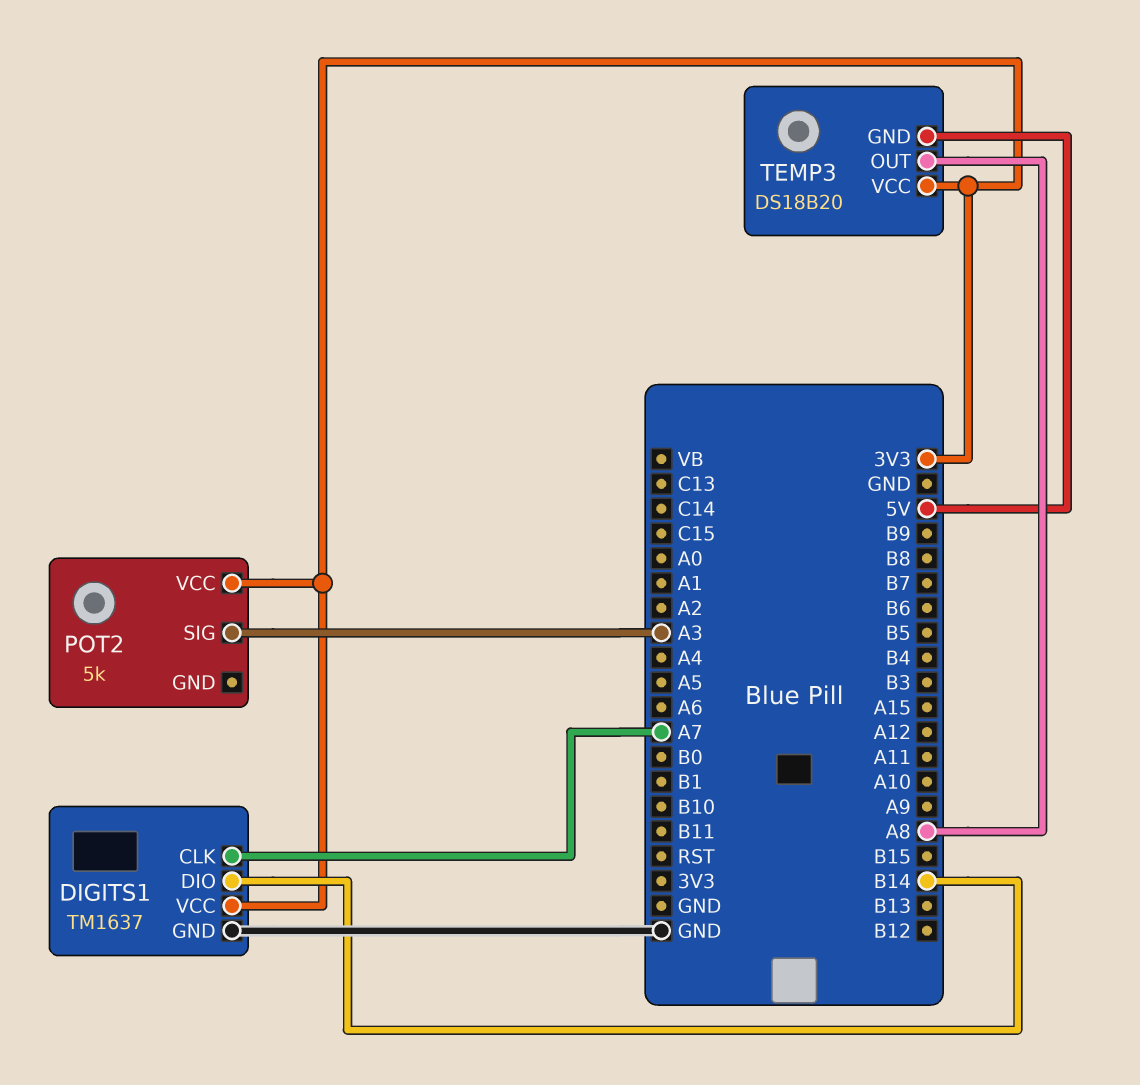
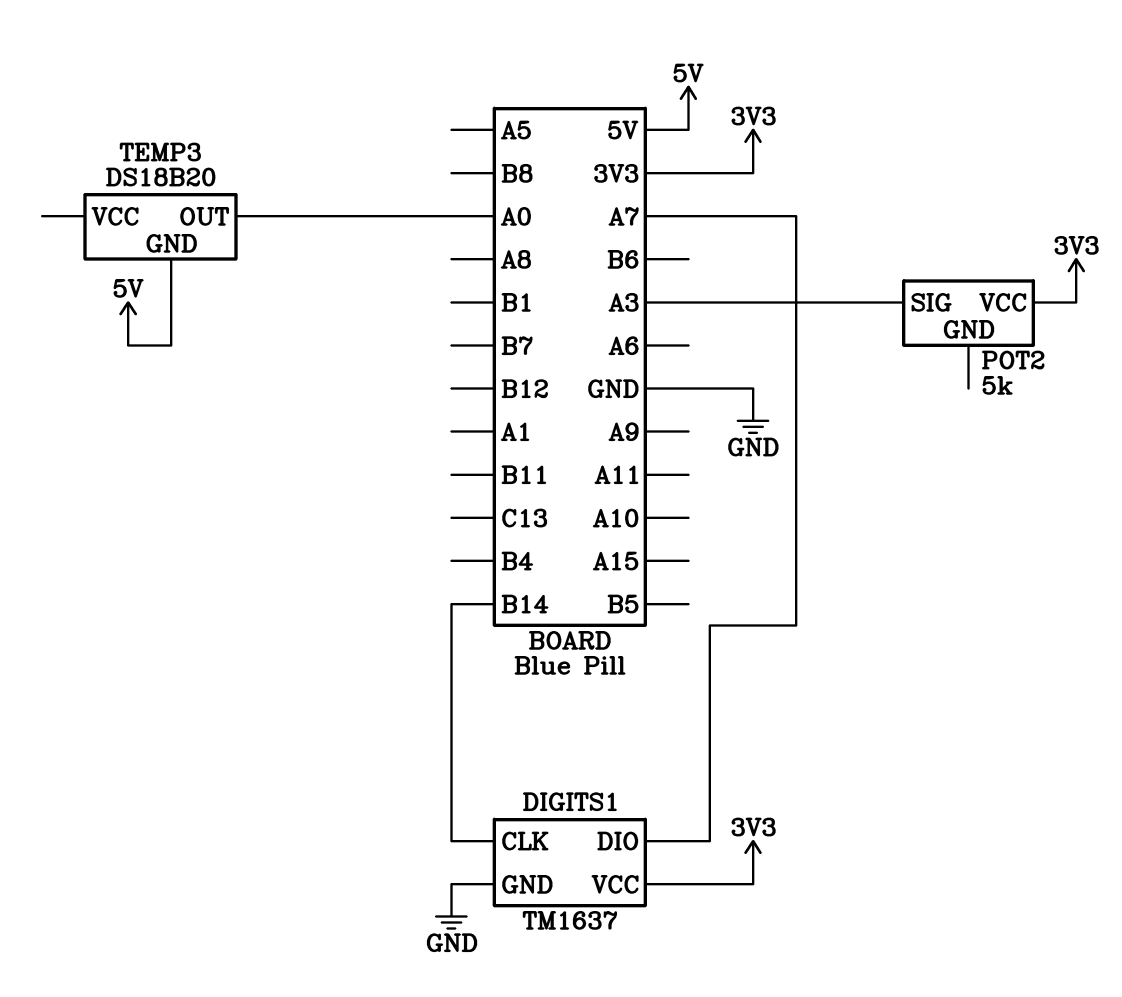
DIGITS1 pin CLK: A7 -> B14
DIGITS1 pin DIO: B14 -> A7
TEMP3 pin OUT: A8 -> A0
TEMP3 pin VCC: 3V3 -> none

